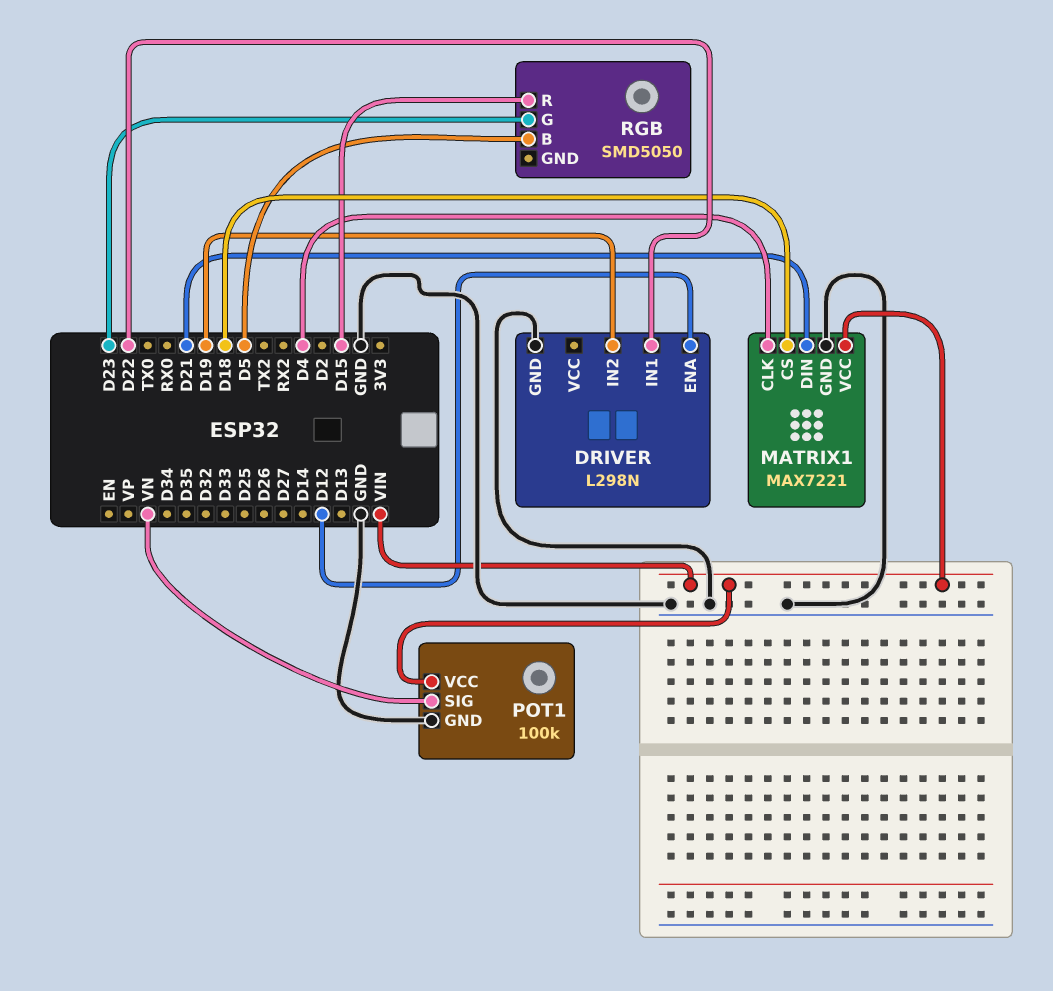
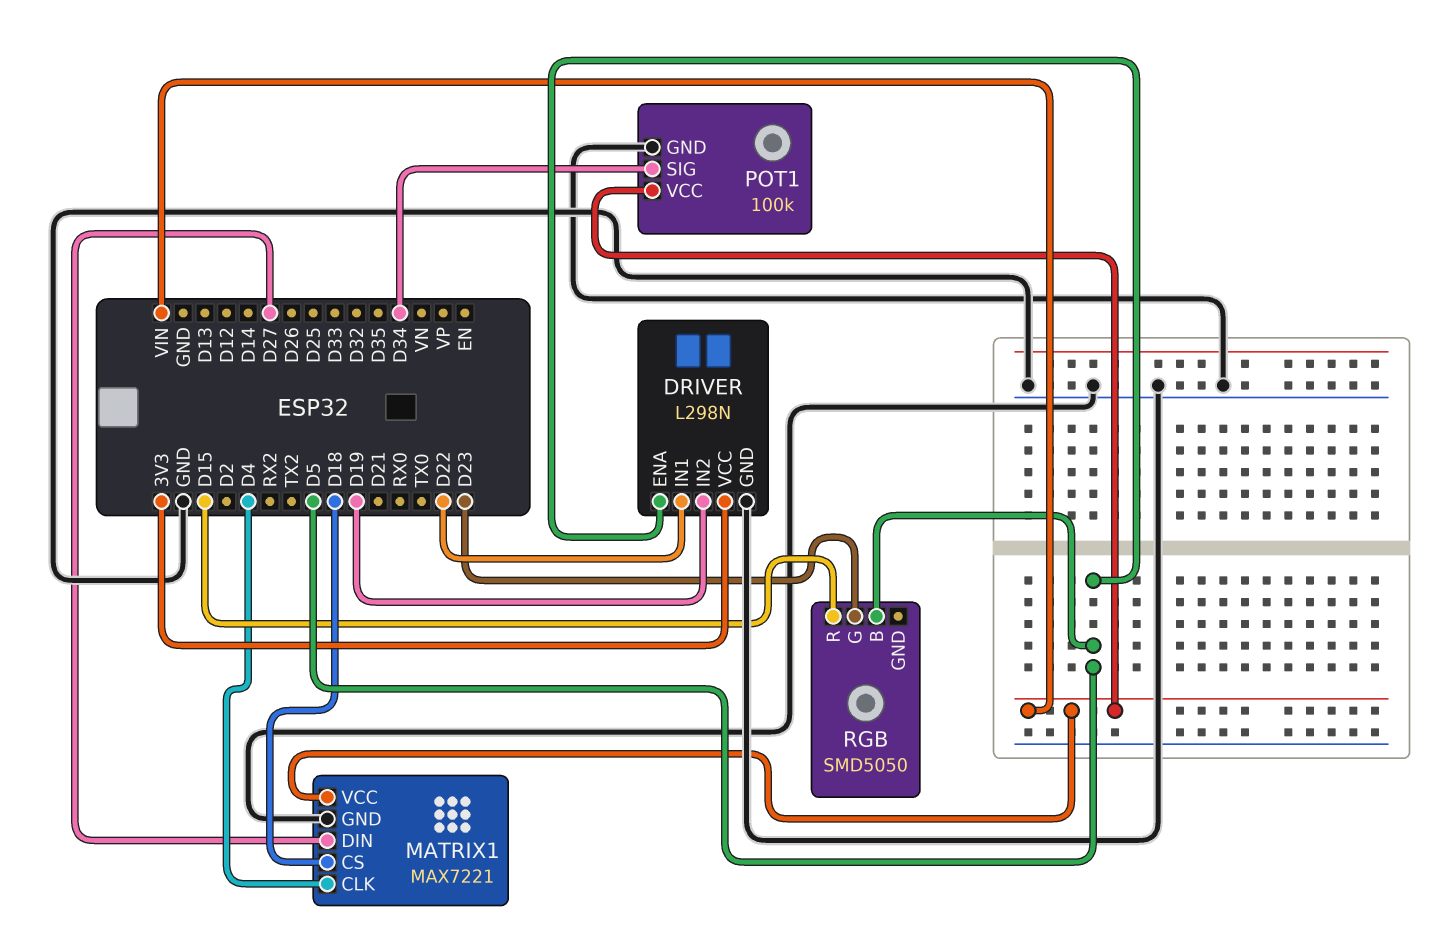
DRIVER pin ENA: D12 -> D5
DRIVER pin VCC: none -> 3V3
MATRIX1 pin DIN: D21 -> D27
POT1 pin SIG: VN -> D34

